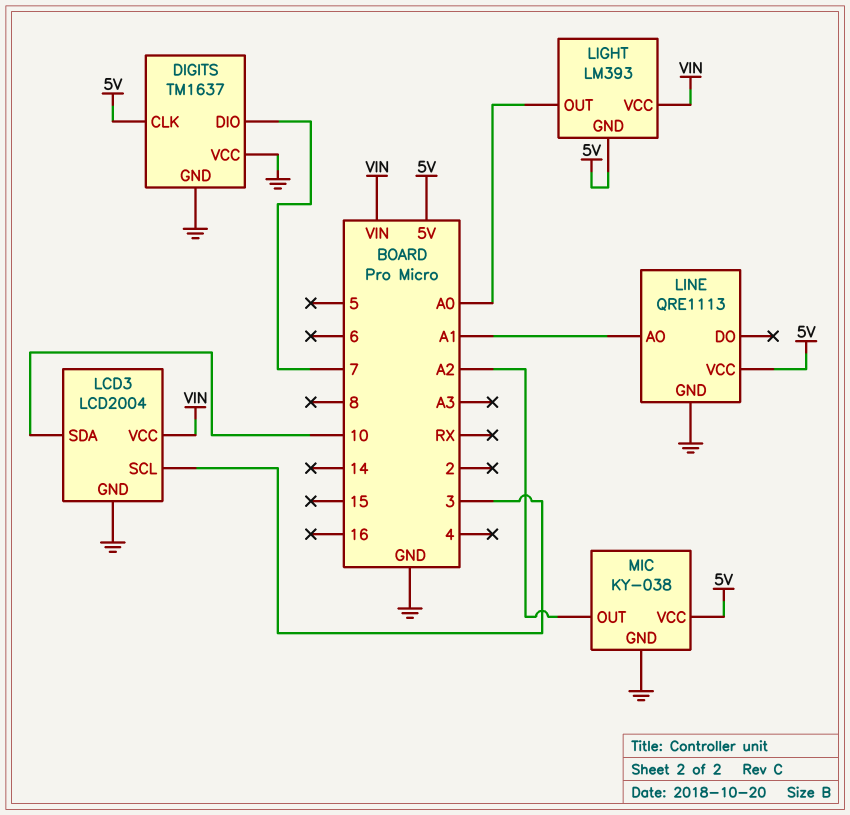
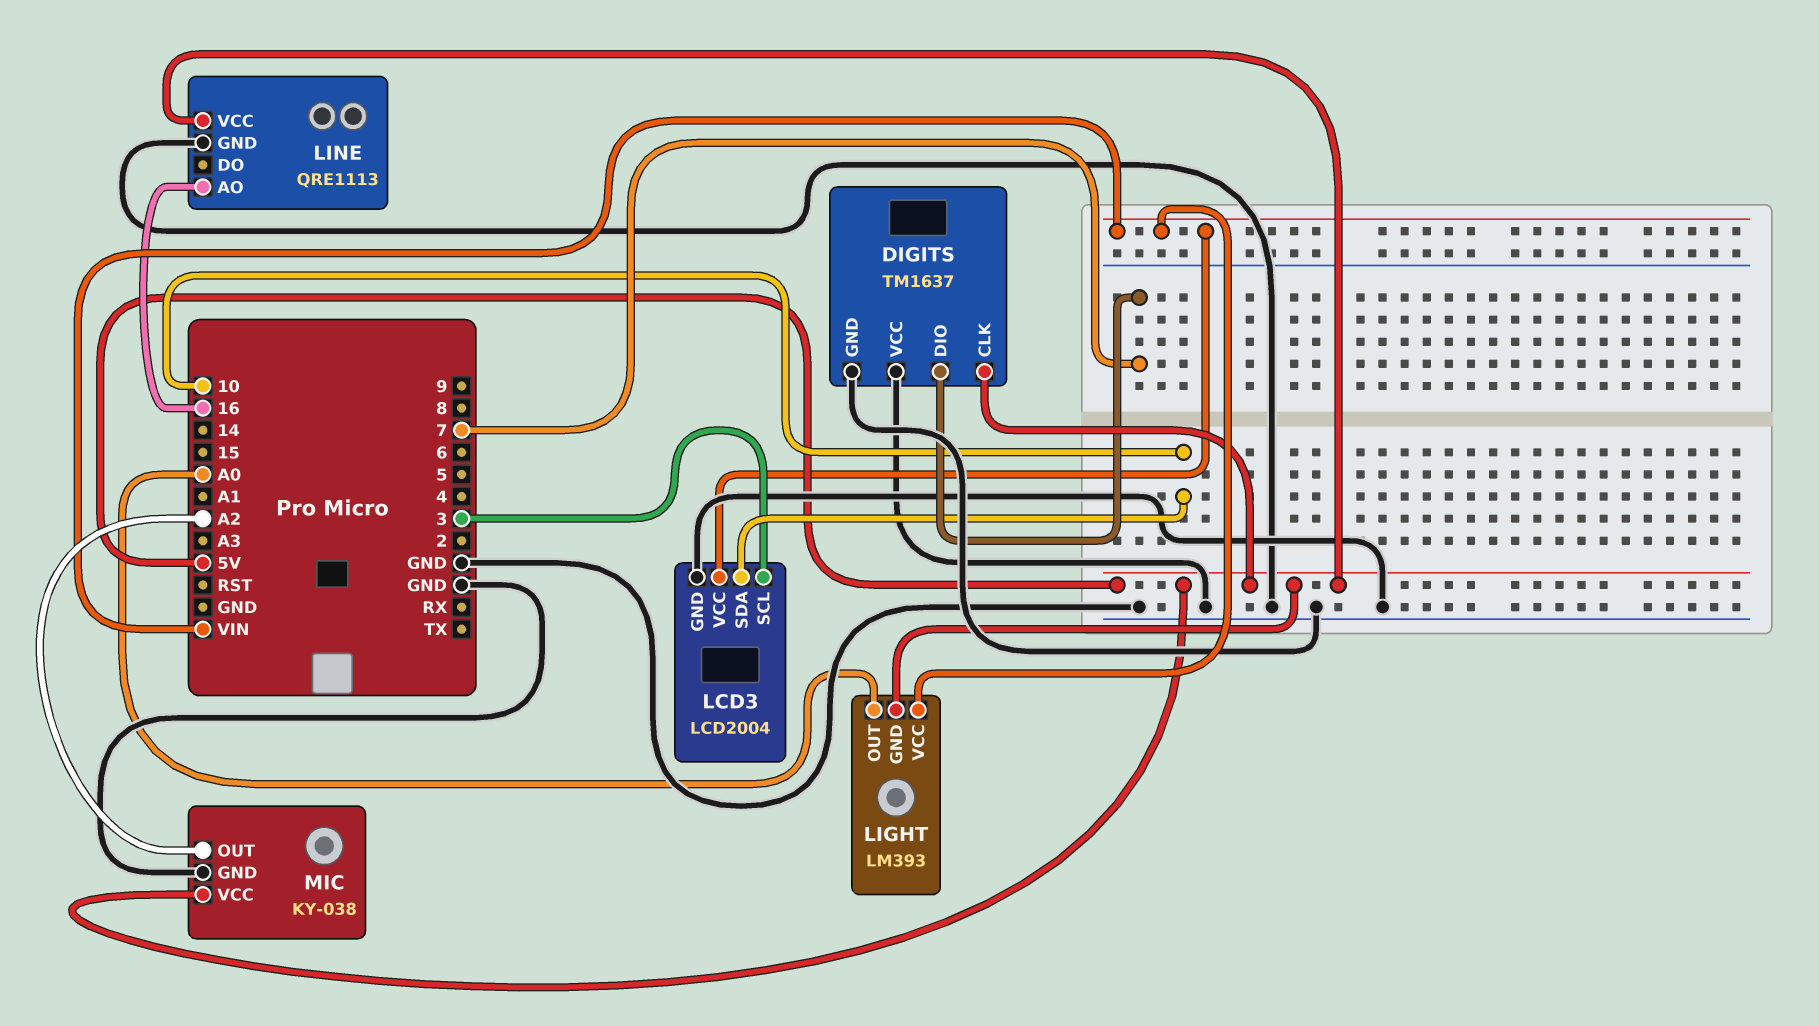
LINE pin AO: A1 -> 16

